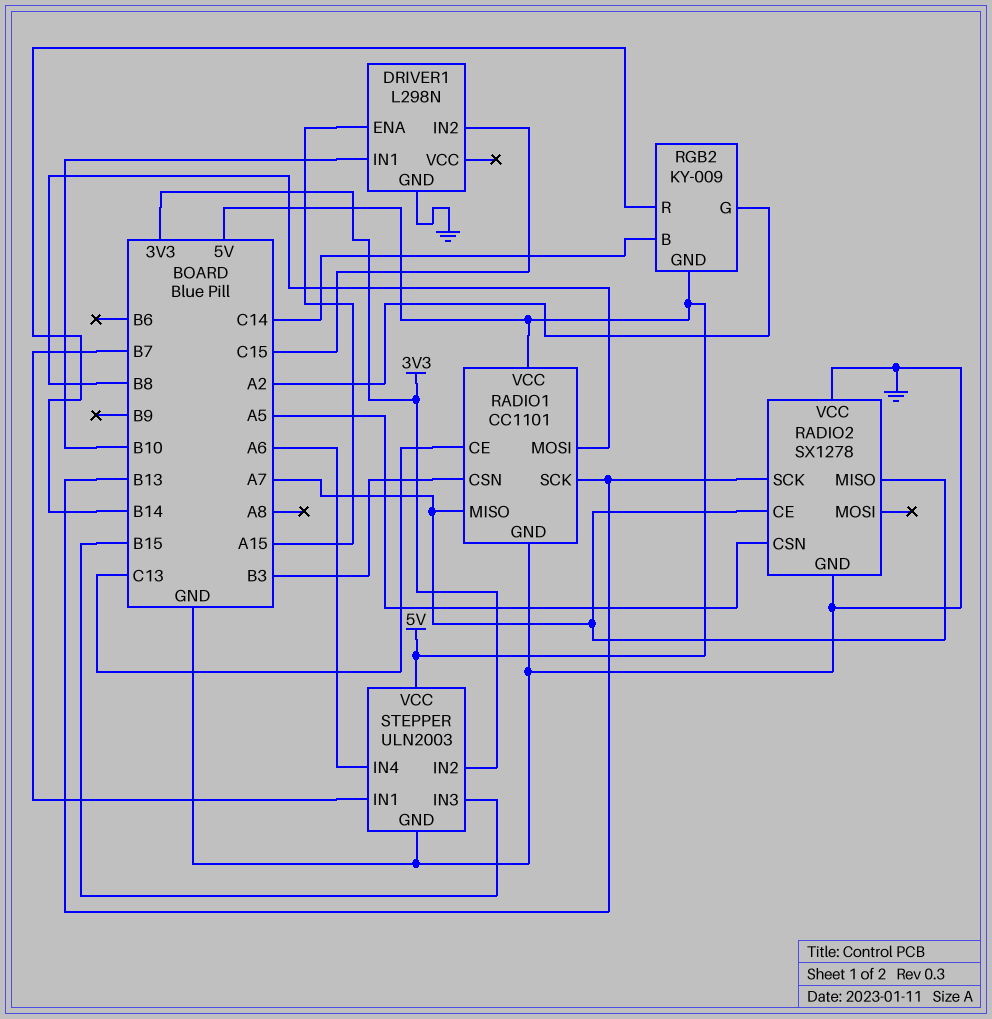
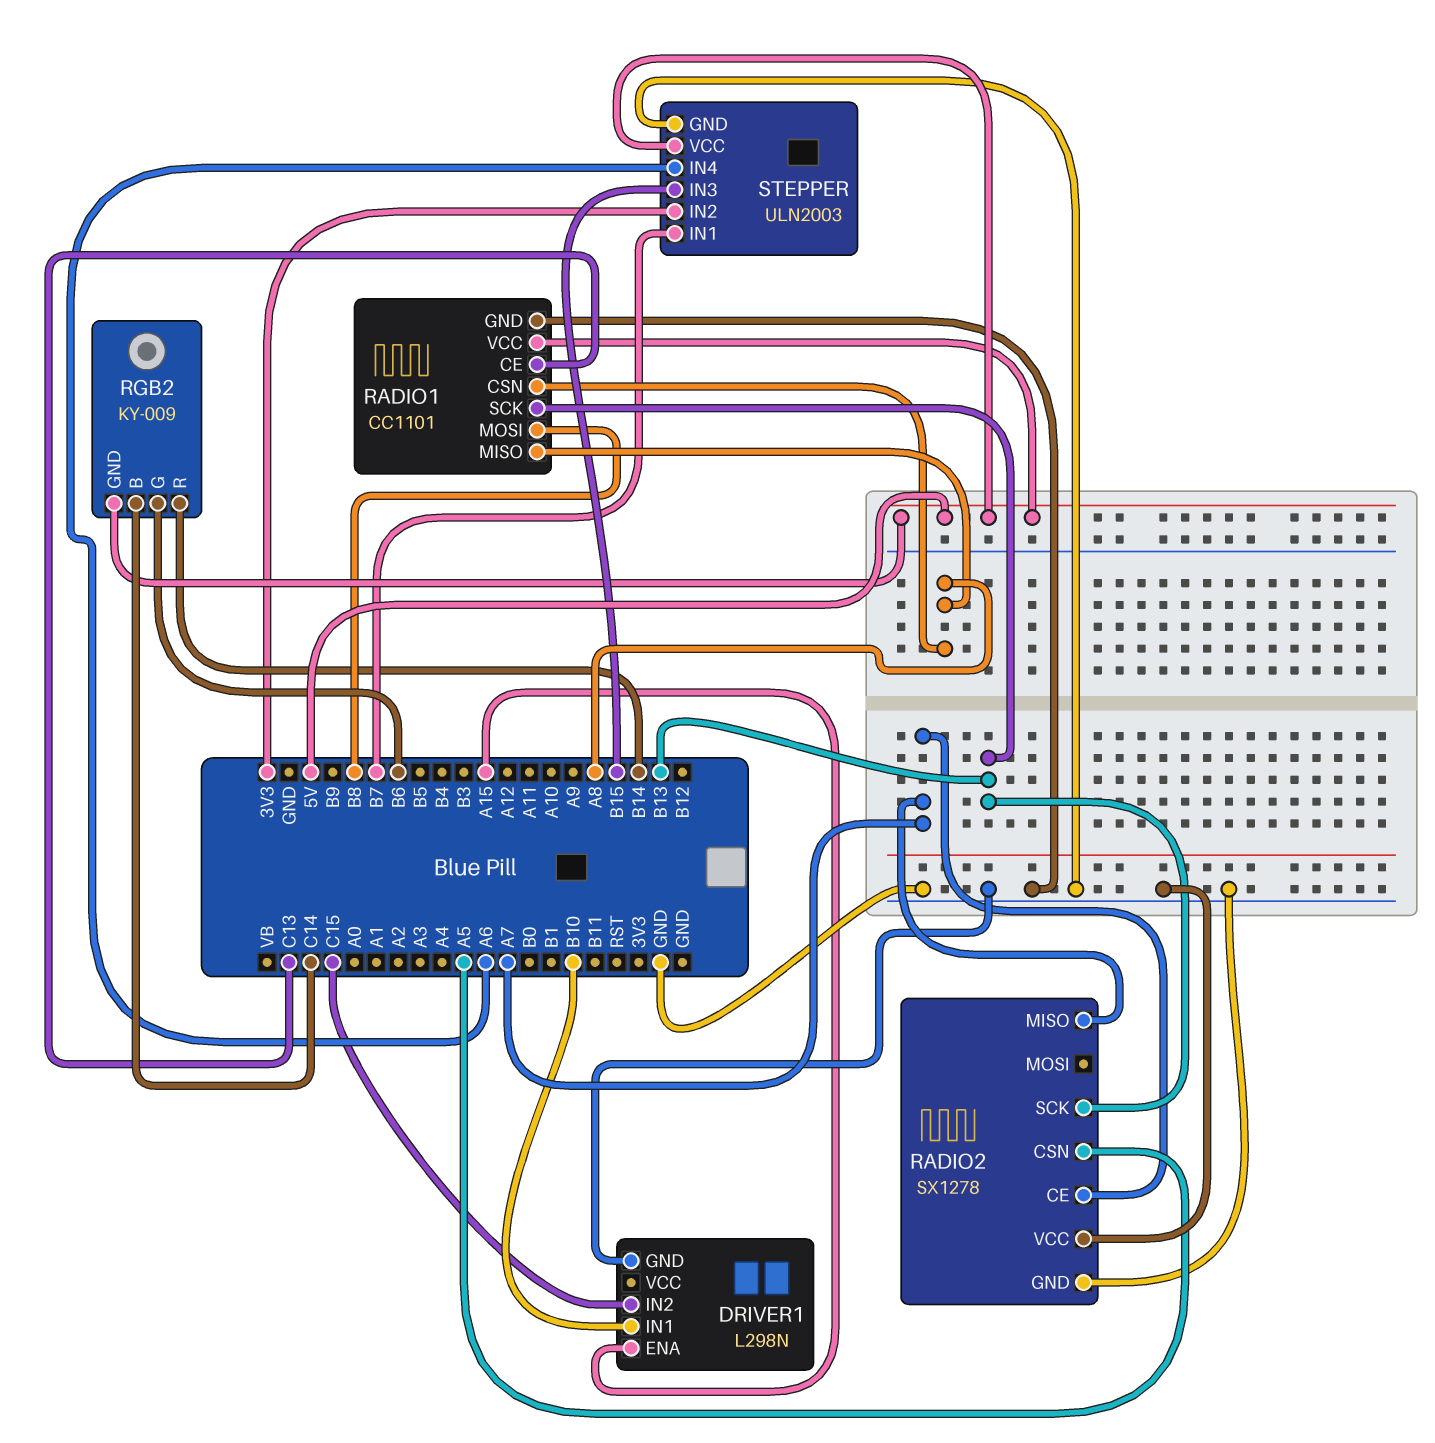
RADIO1 pin CSN: B3 -> A8
RADIO1 pin MISO: A7 -> A8
RGB2 pin G: A2 -> B6

